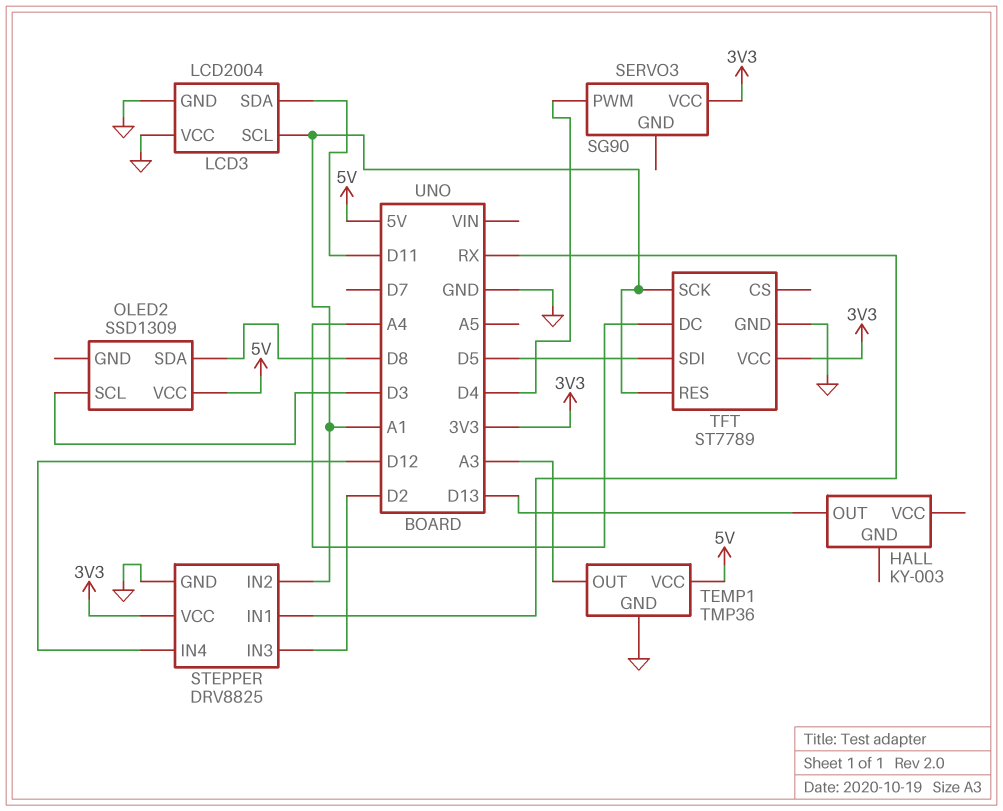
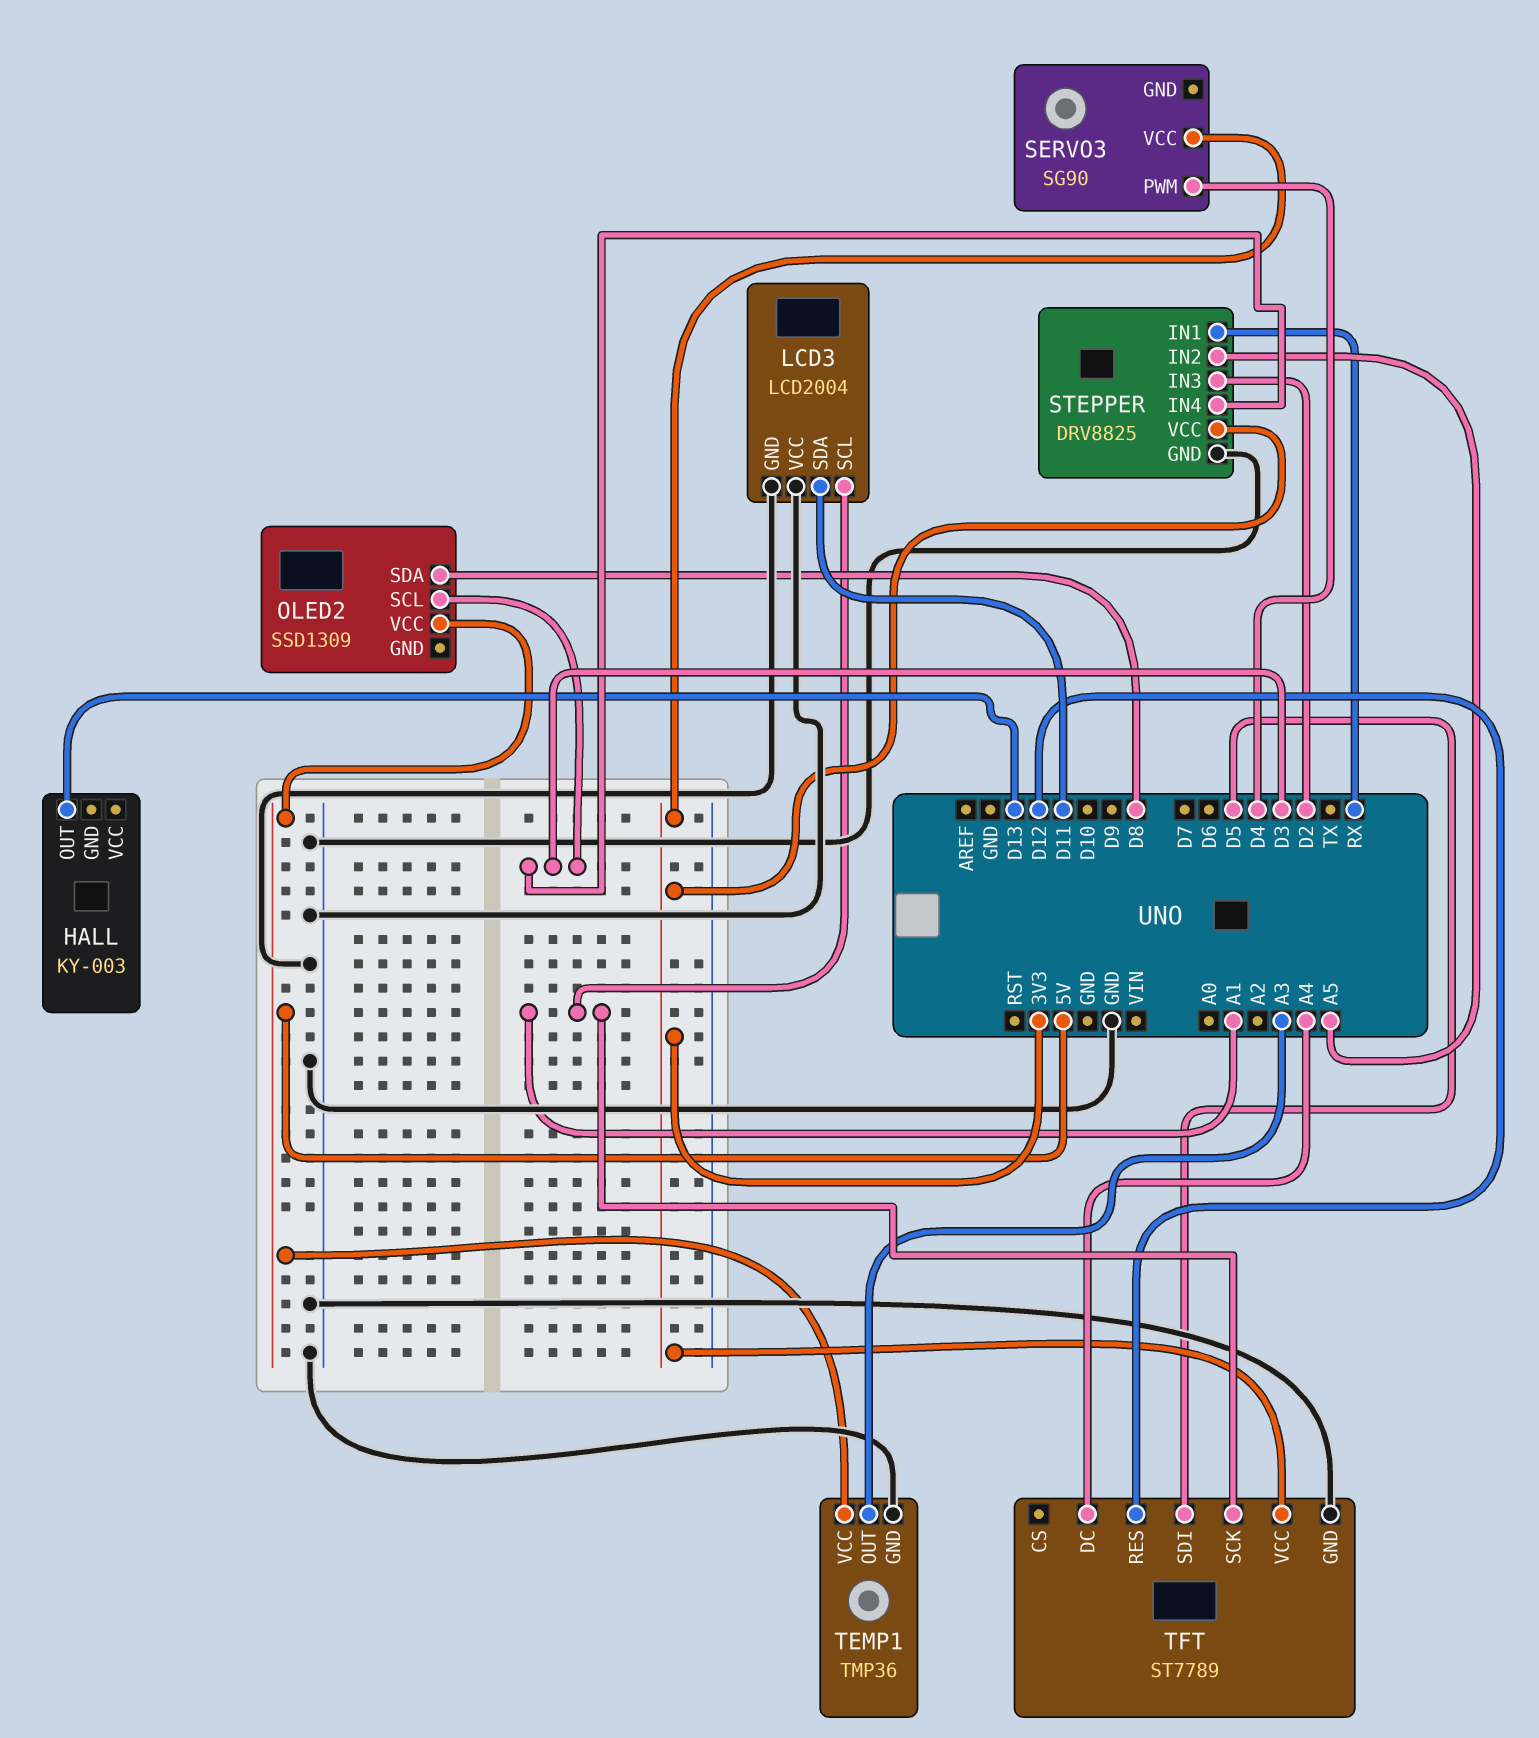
STEPPER pin IN2: A1 -> A5
STEPPER pin IN4: D12 -> D3
TFT pin RES: A1 -> D12

